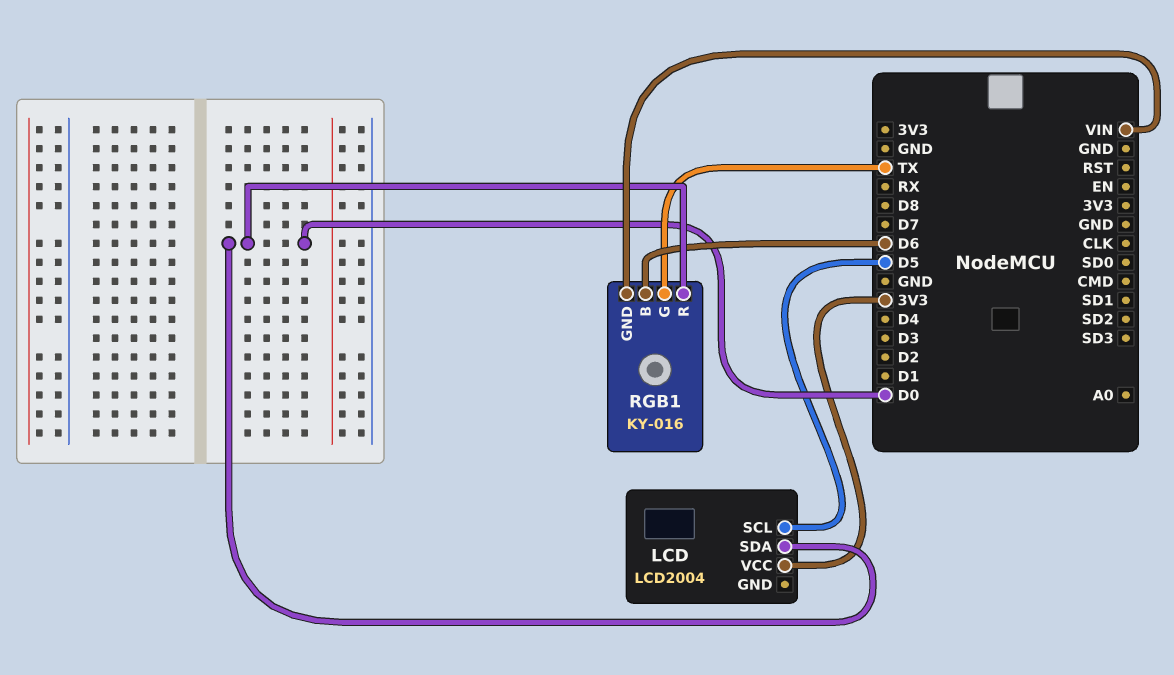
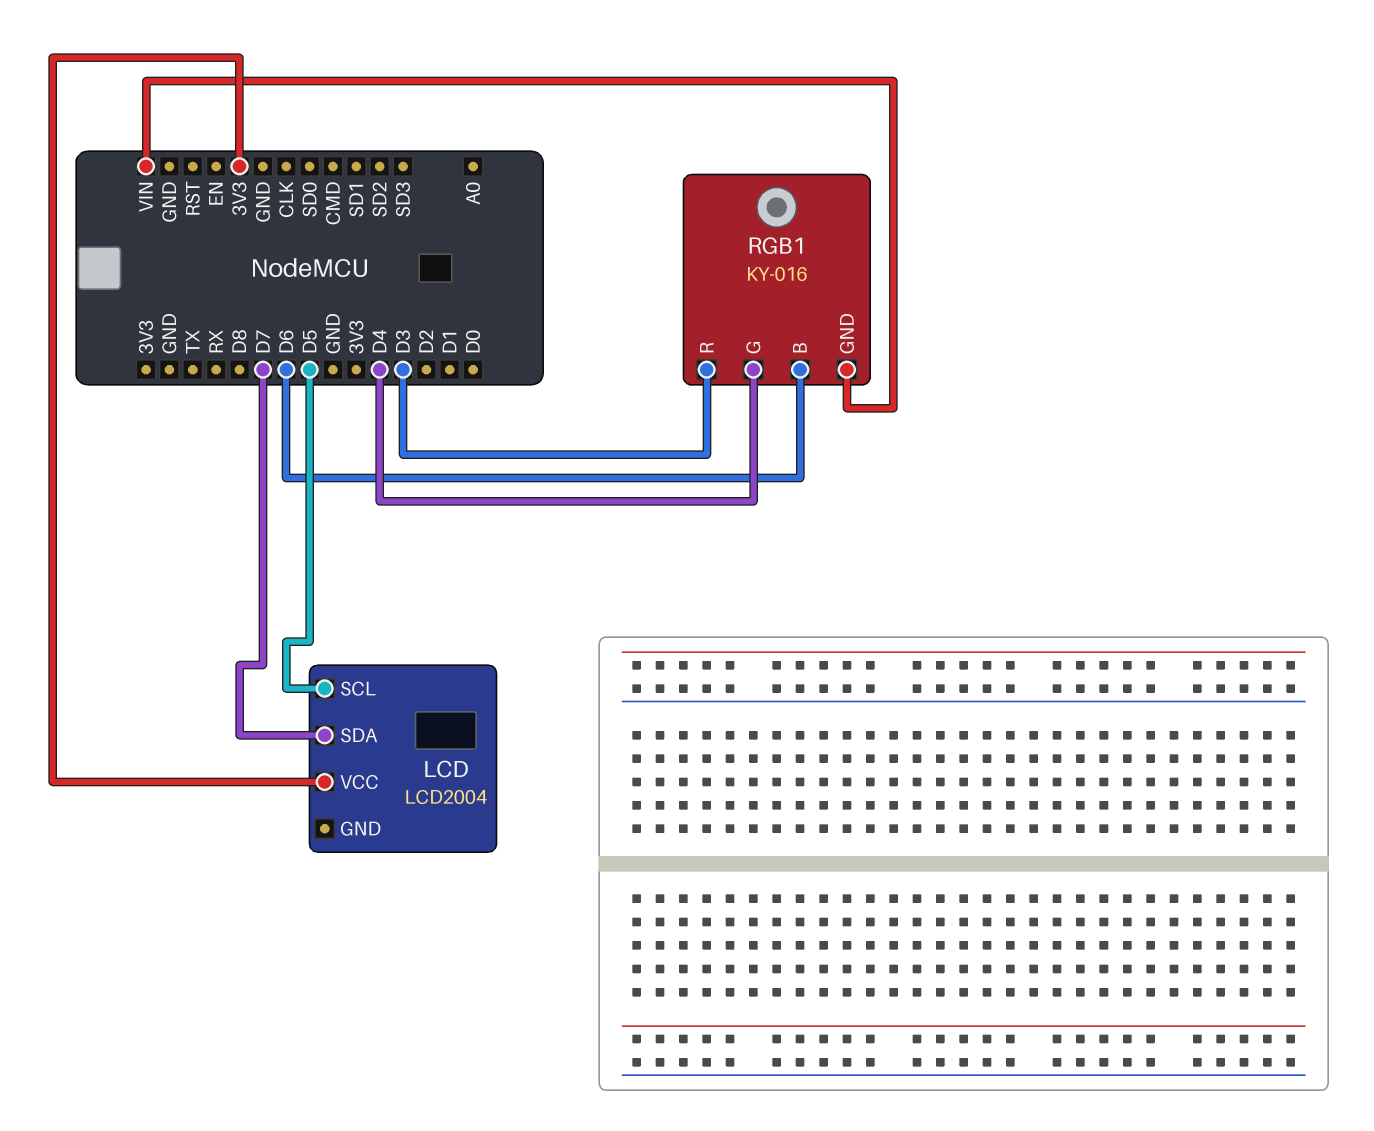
LCD pin SDA: D0 -> D7
RGB1 pin G: TX -> D4
RGB1 pin R: D0 -> D3

